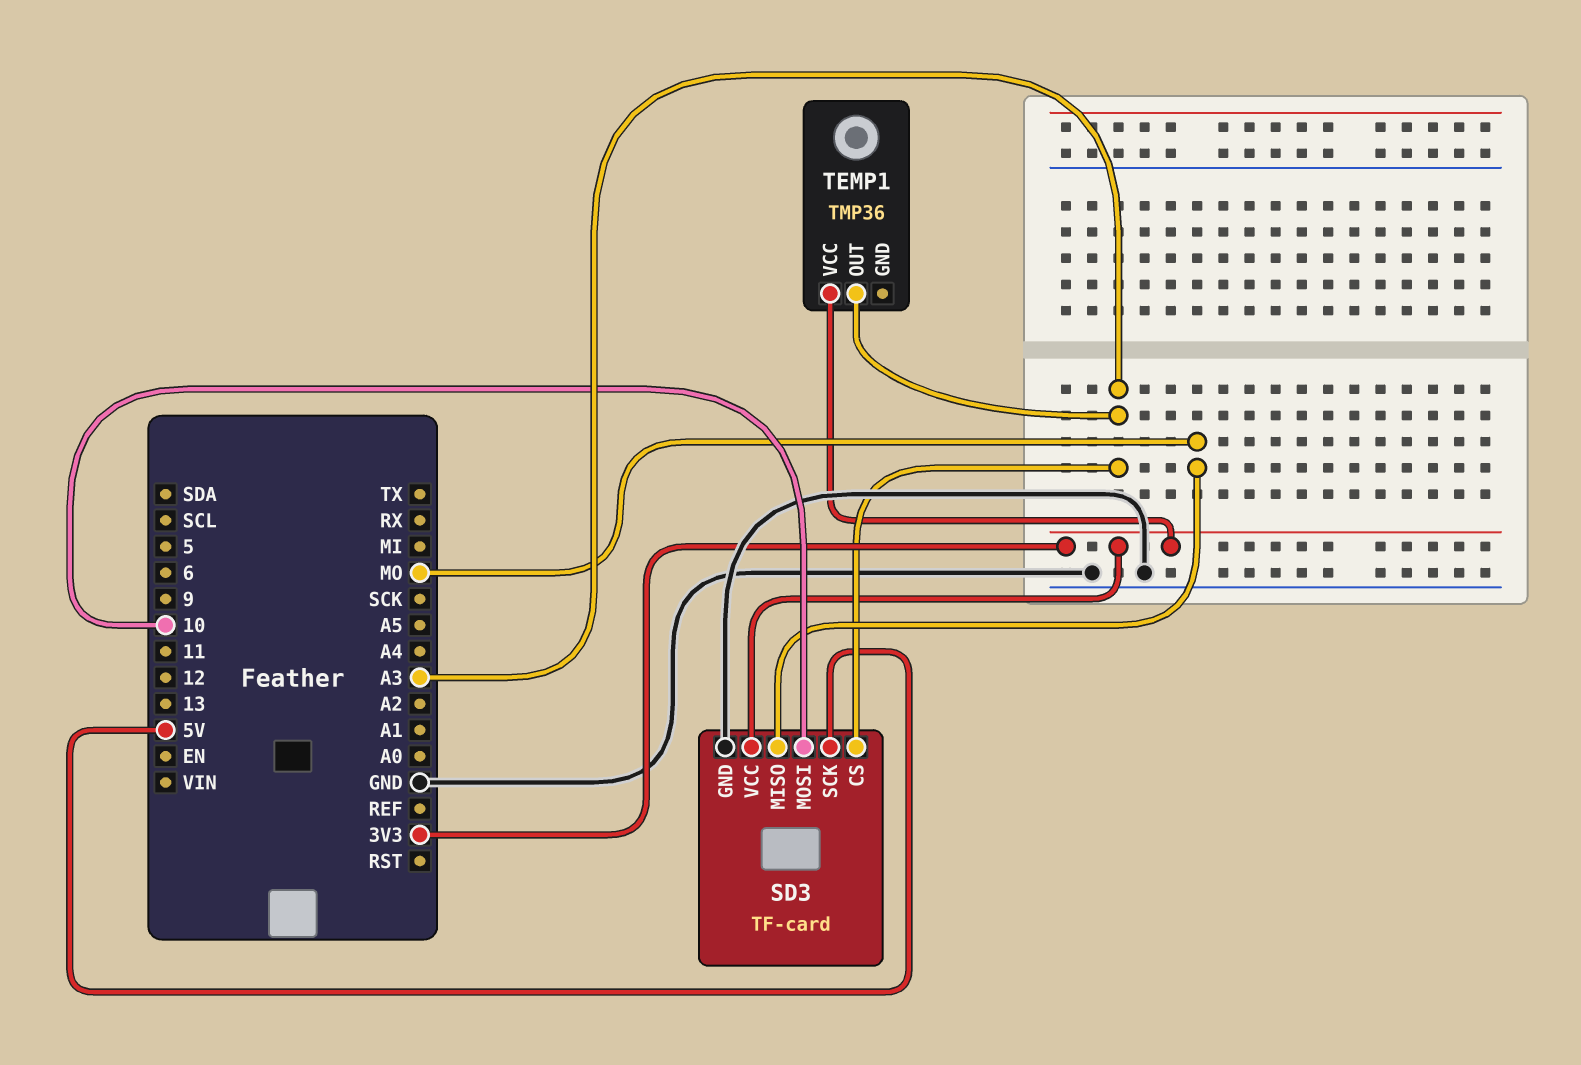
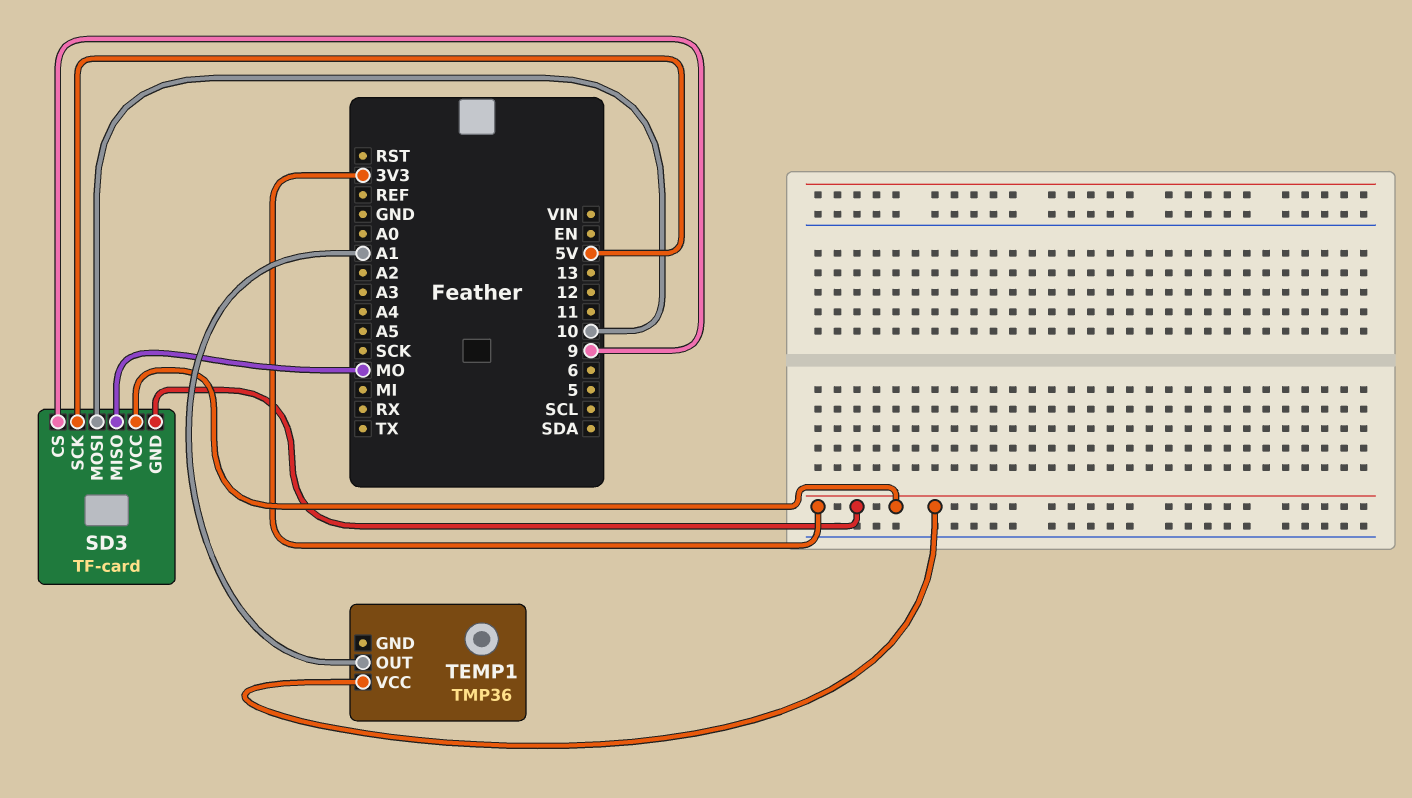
SD3 pin CS: A3 -> 9
SD3 pin GND: GND -> 3V3
TEMP1 pin OUT: A3 -> A1

